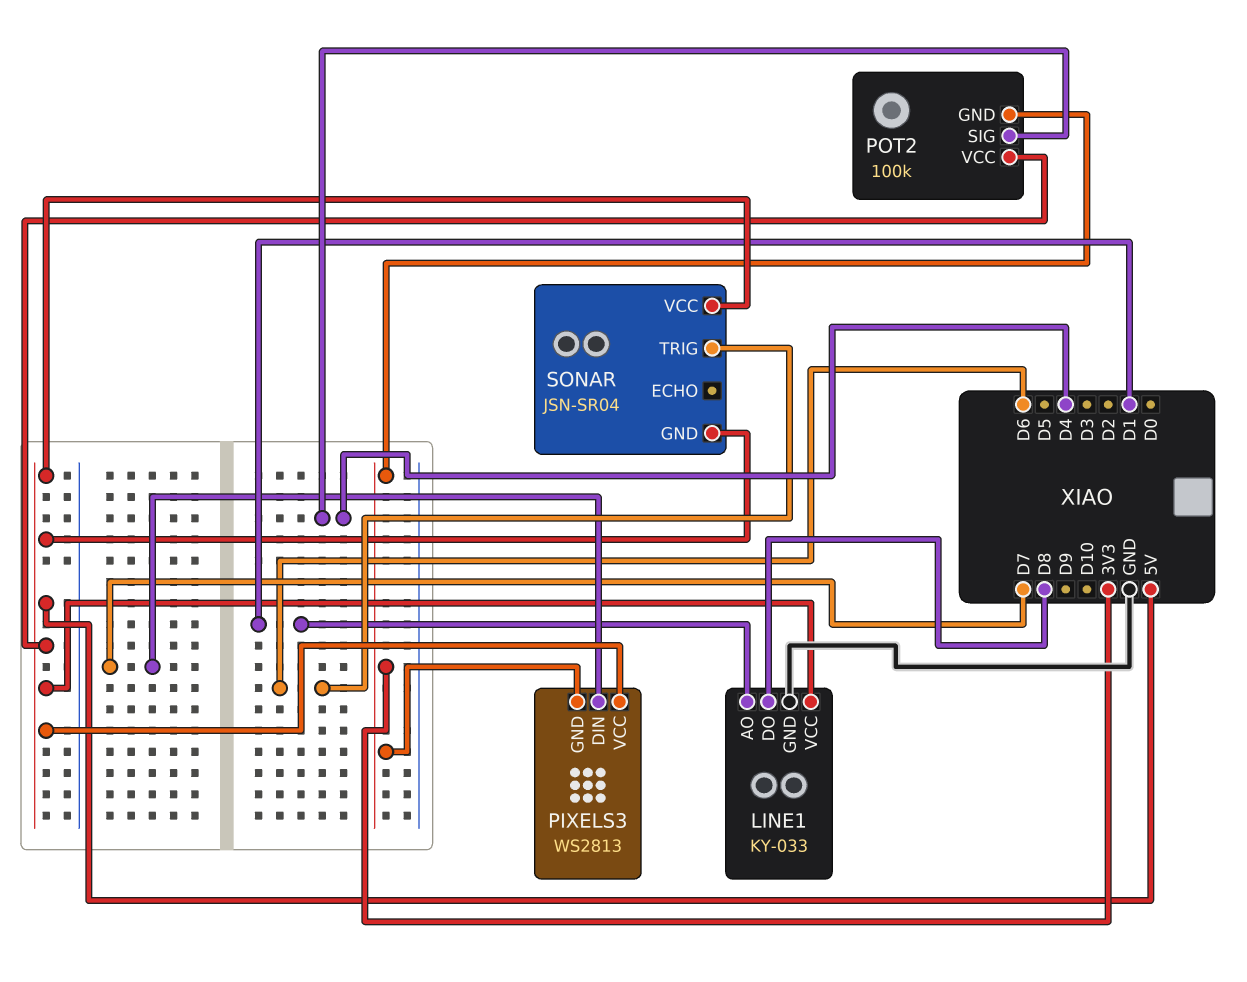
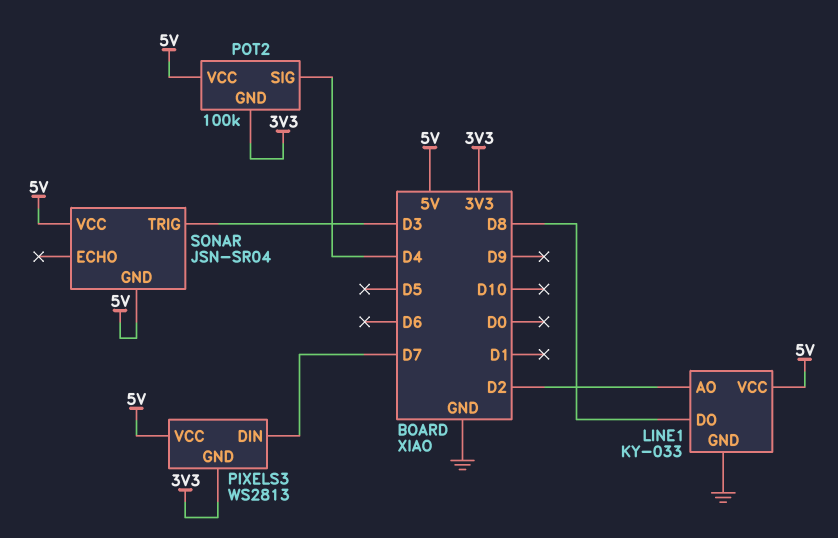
LINE1 pin AO: D1 -> D2
SONAR pin TRIG: D6 -> D3

